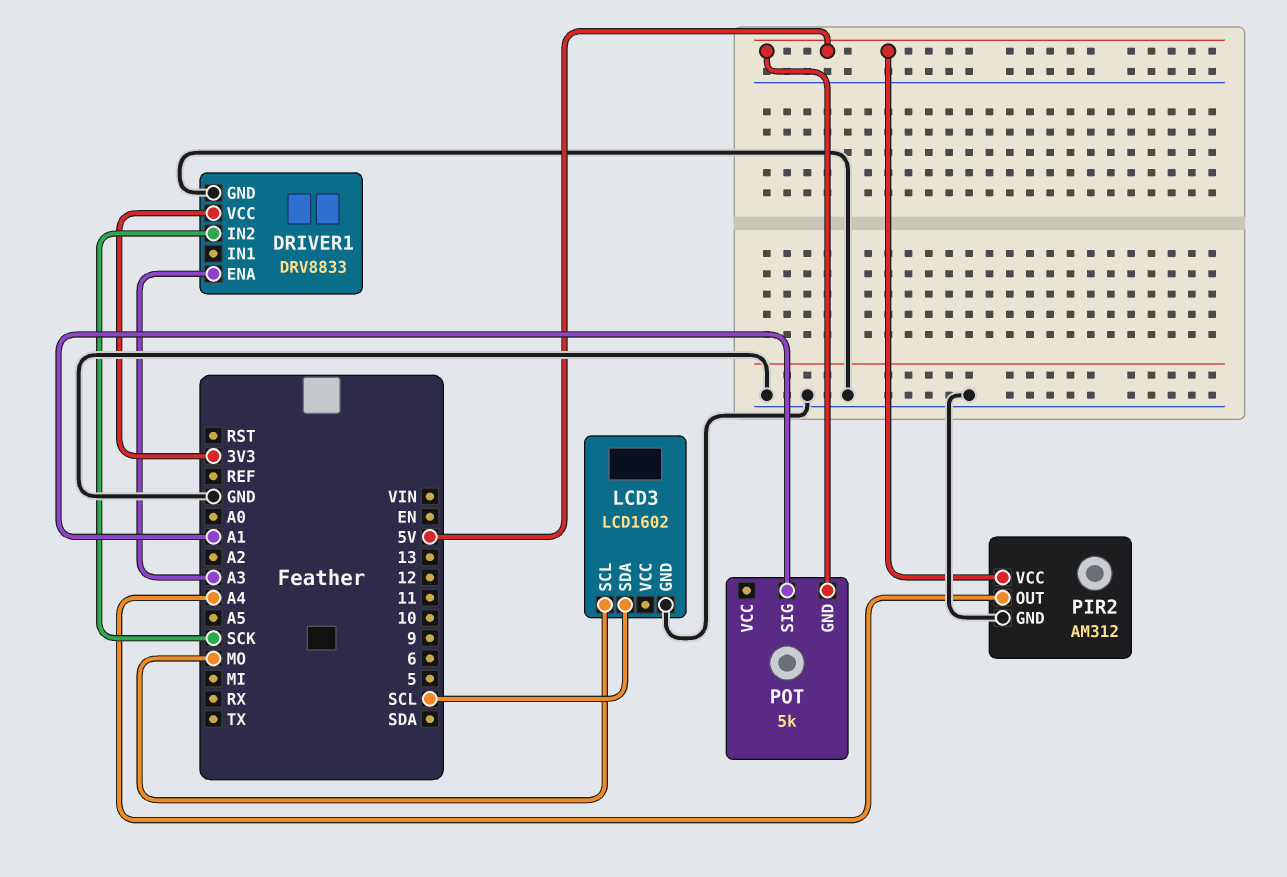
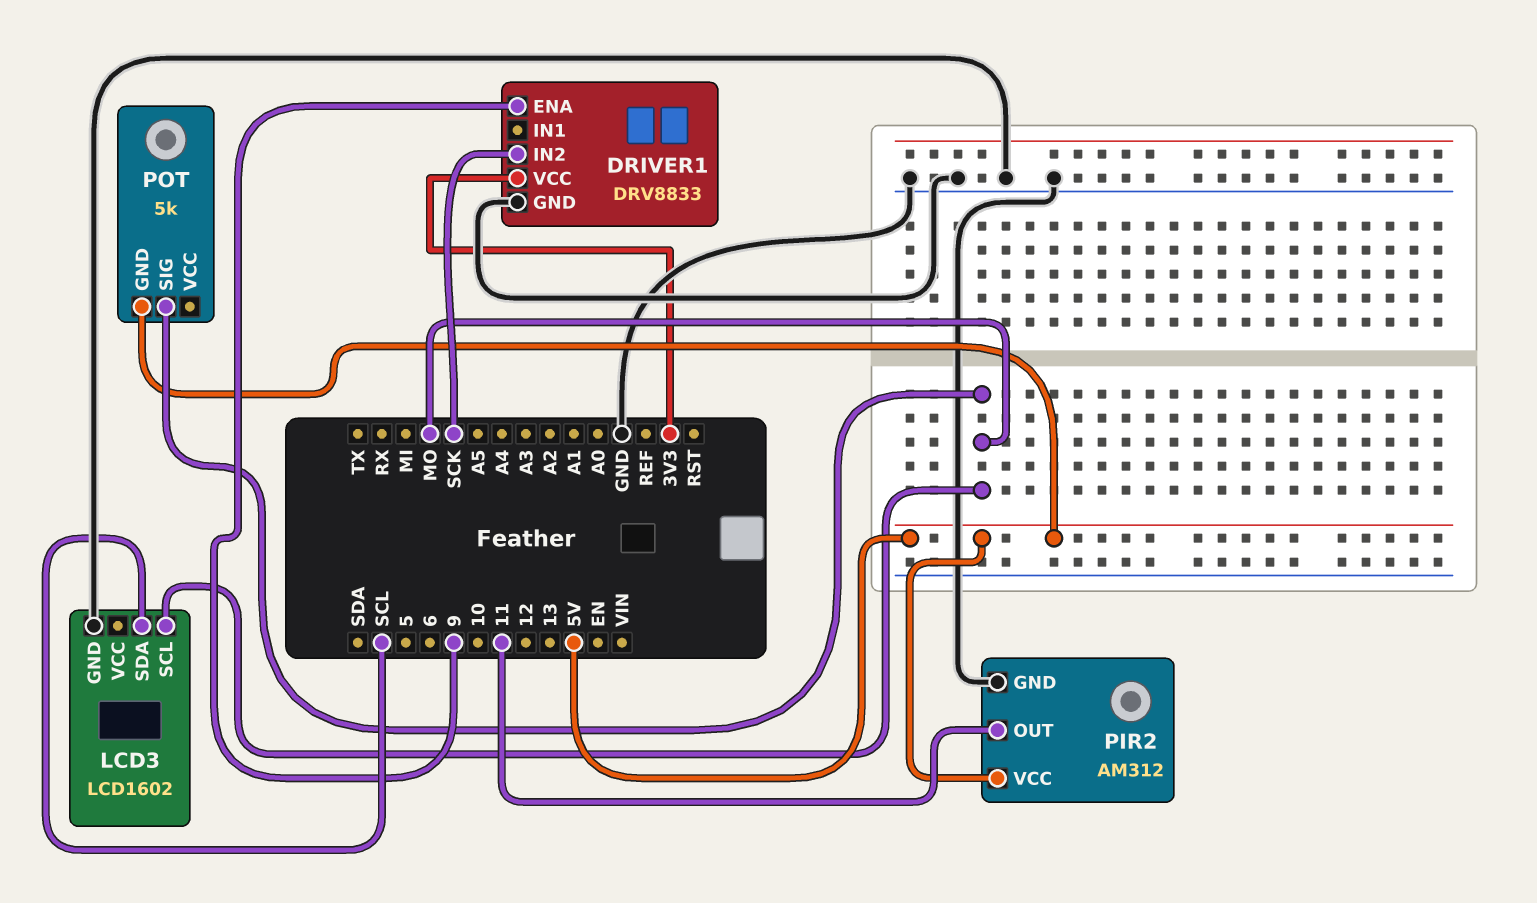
DRIVER1 pin ENA: A3 -> 9
PIR2 pin OUT: A4 -> 11
POT pin SIG: A1 -> MO

